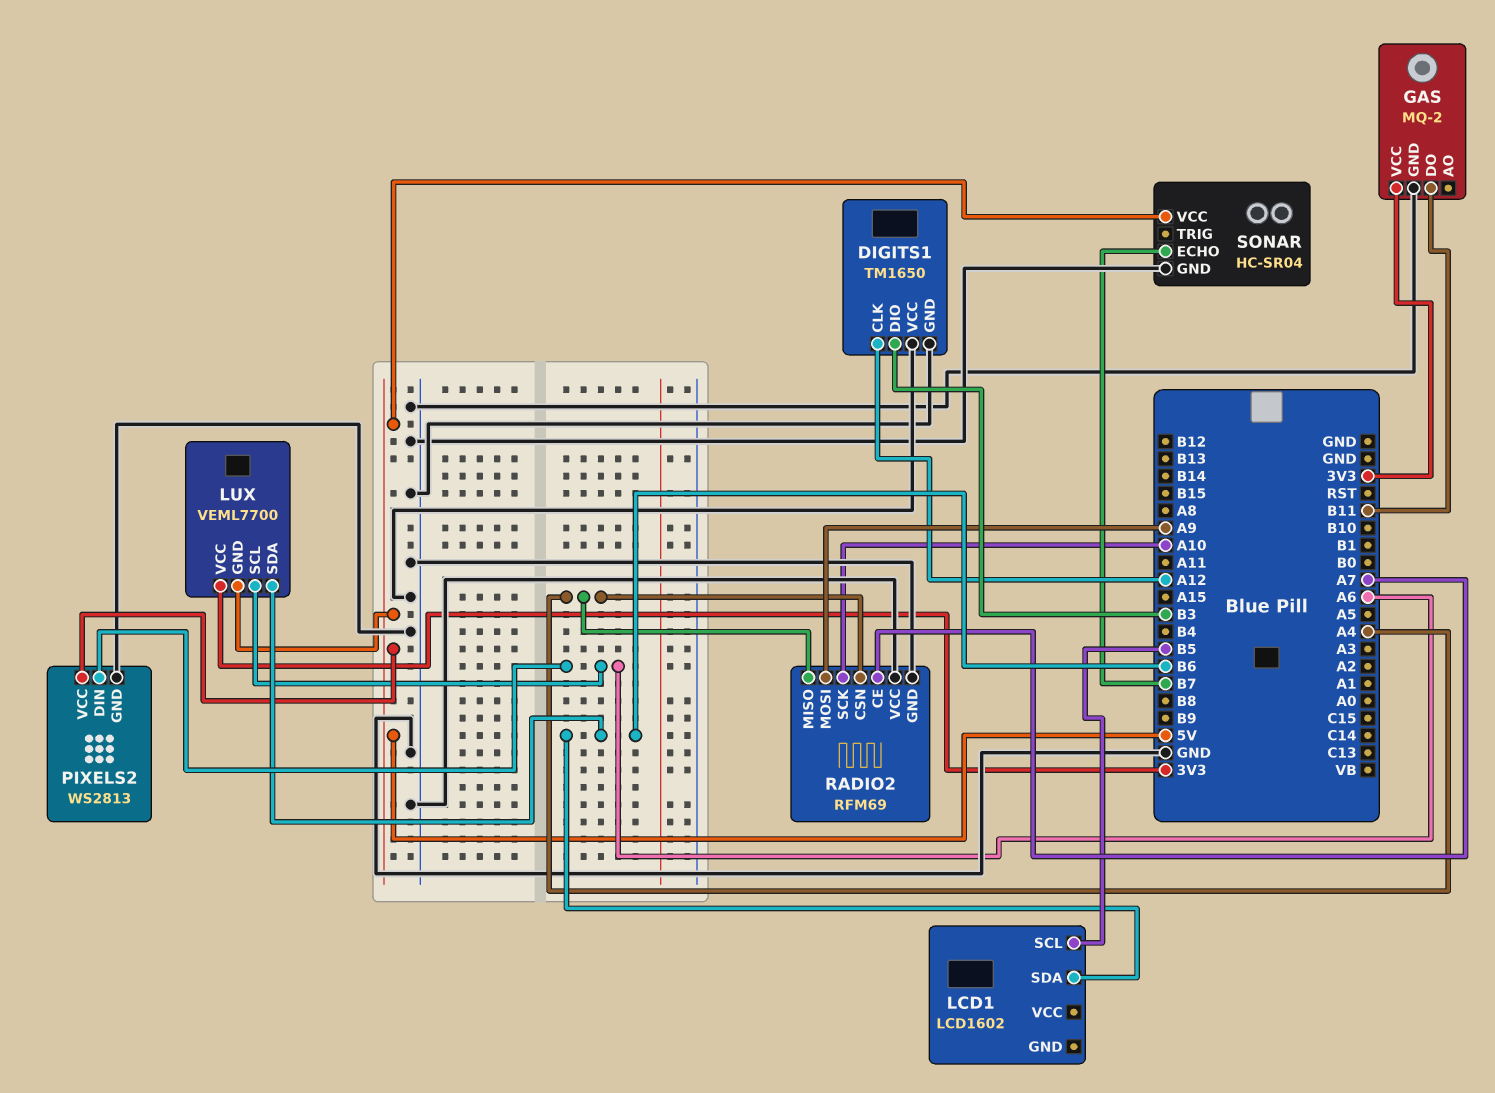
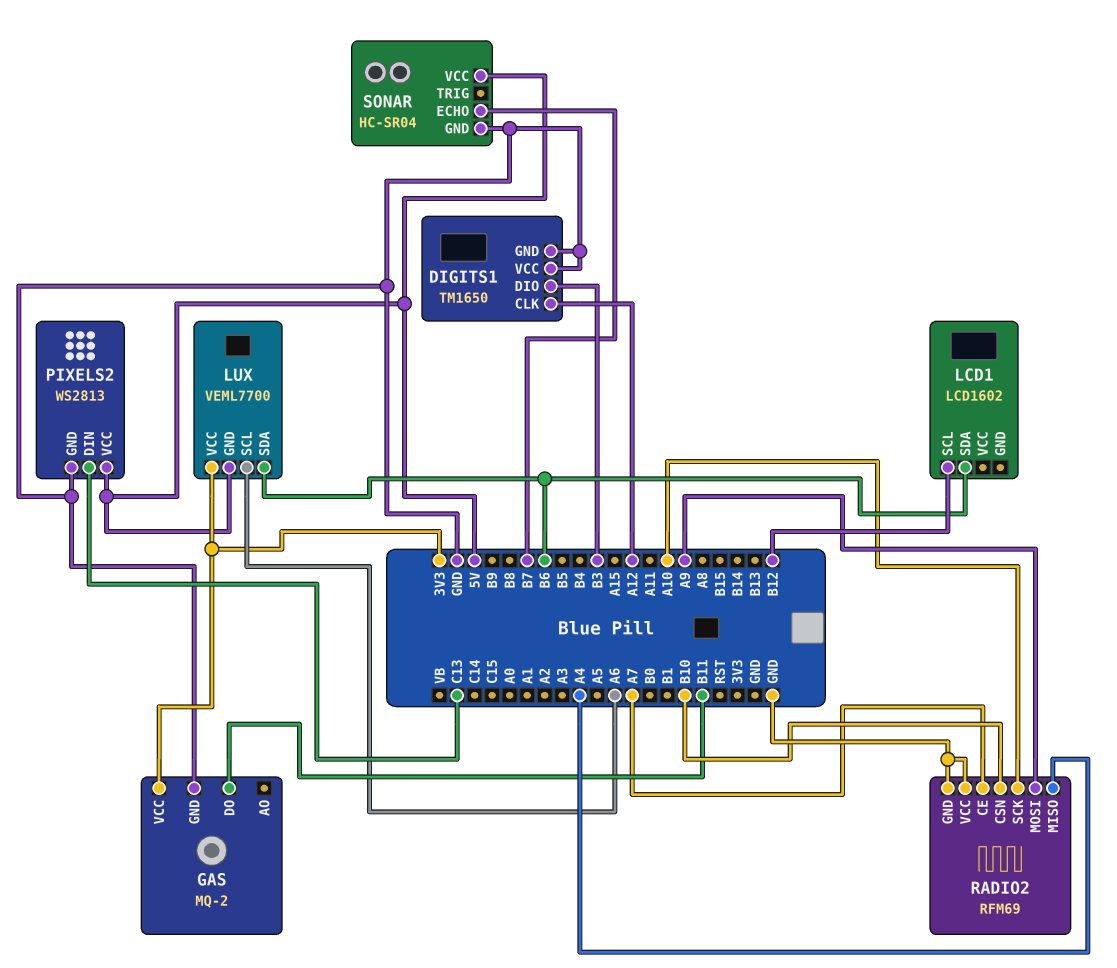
LCD1 pin SCL: B5 -> B12
PIXELS2 pin DIN: A6 -> C13
RADIO2 pin CSN: A4 -> B10

